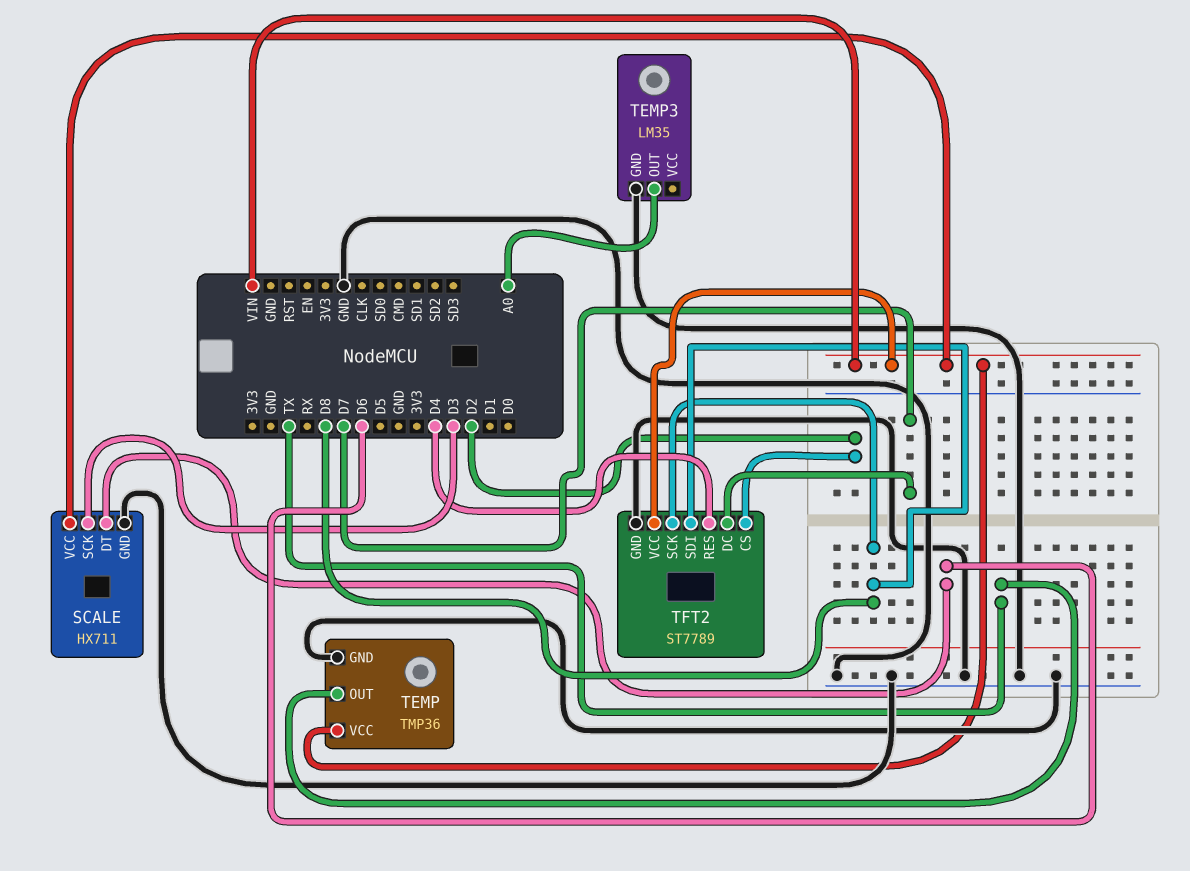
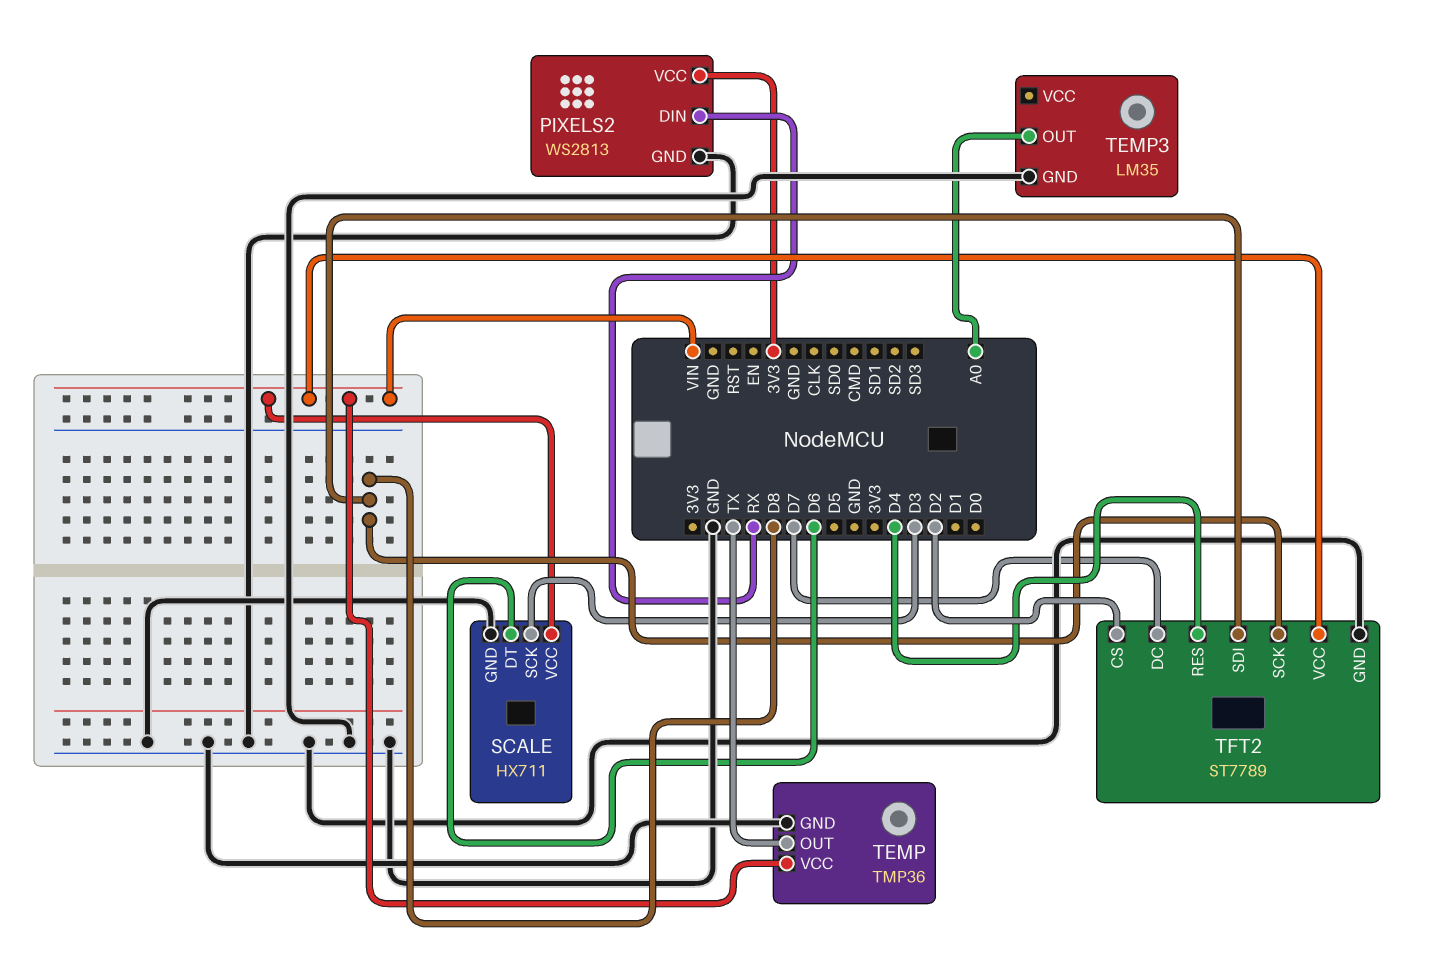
PIXELS2: none -> WS2813
PIXELS2 pin DIN: none -> RX
PIXELS2 pin GND: none -> GND
PIXELS2 pin VCC: none -> 3V3

